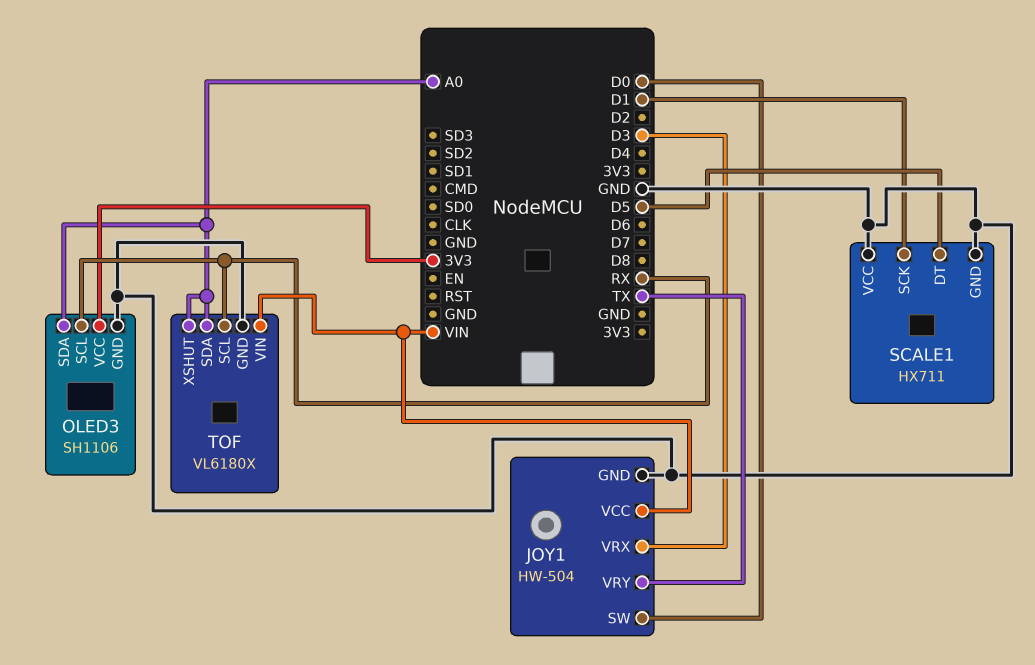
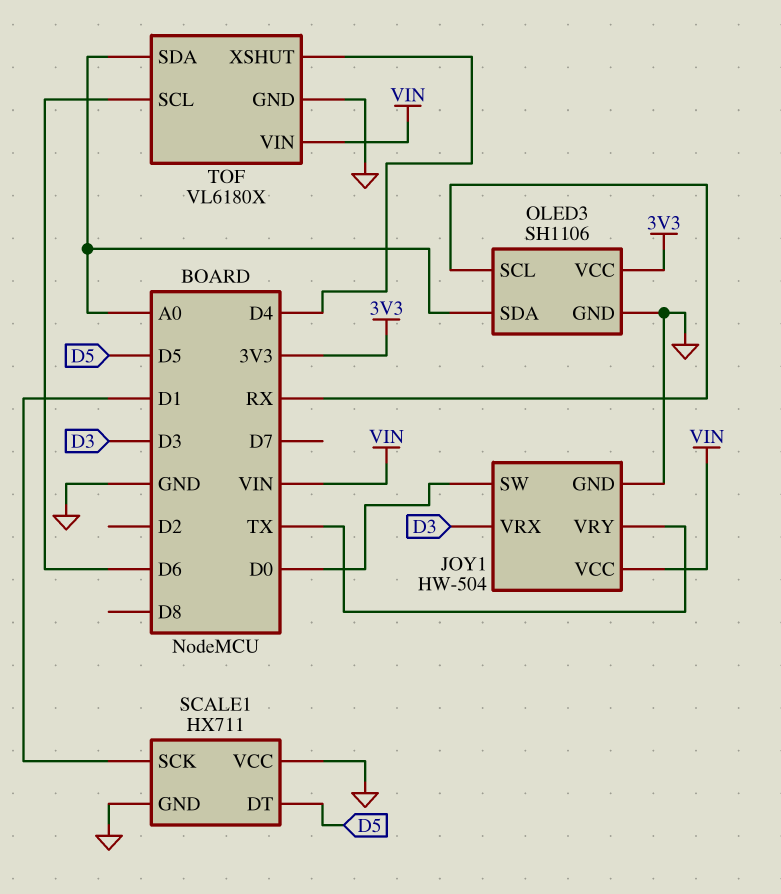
TOF pin SCL: RX -> D6
TOF pin XSHUT: A0 -> D4

